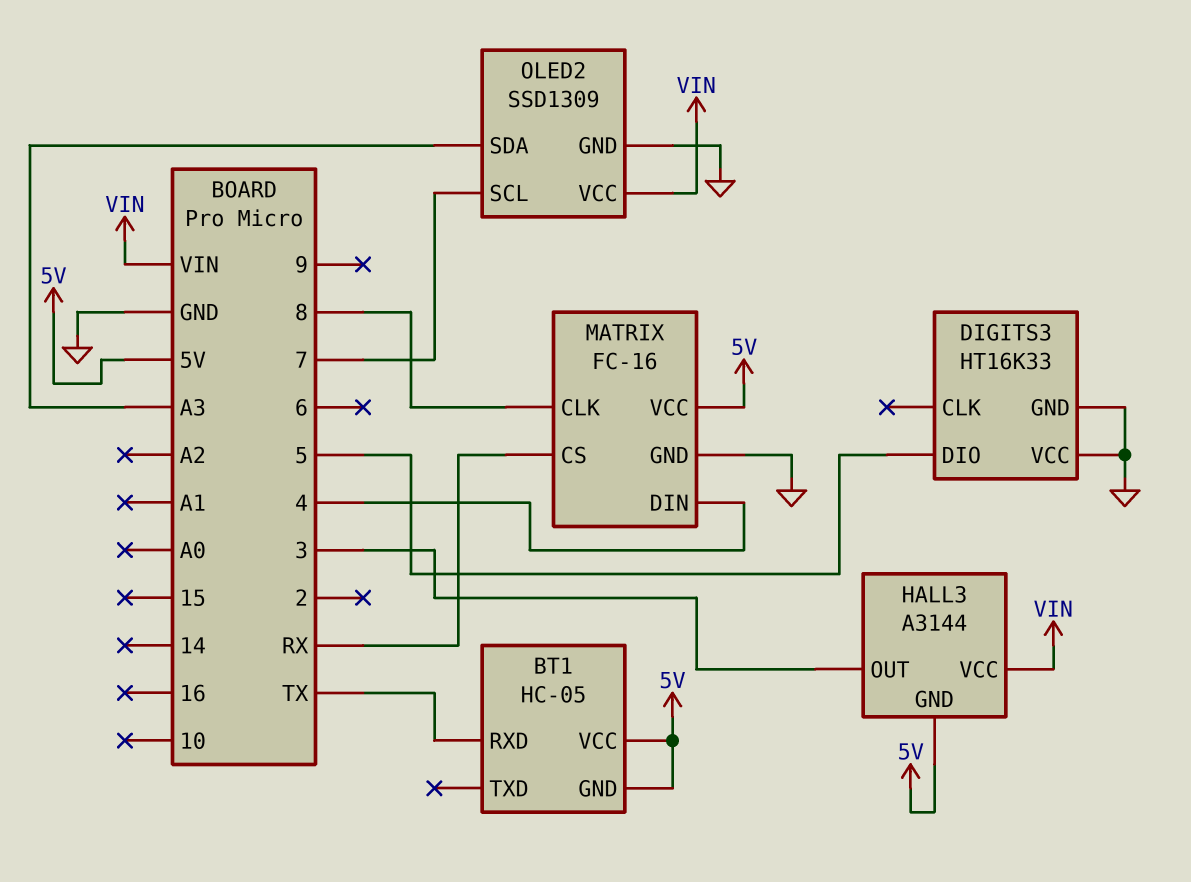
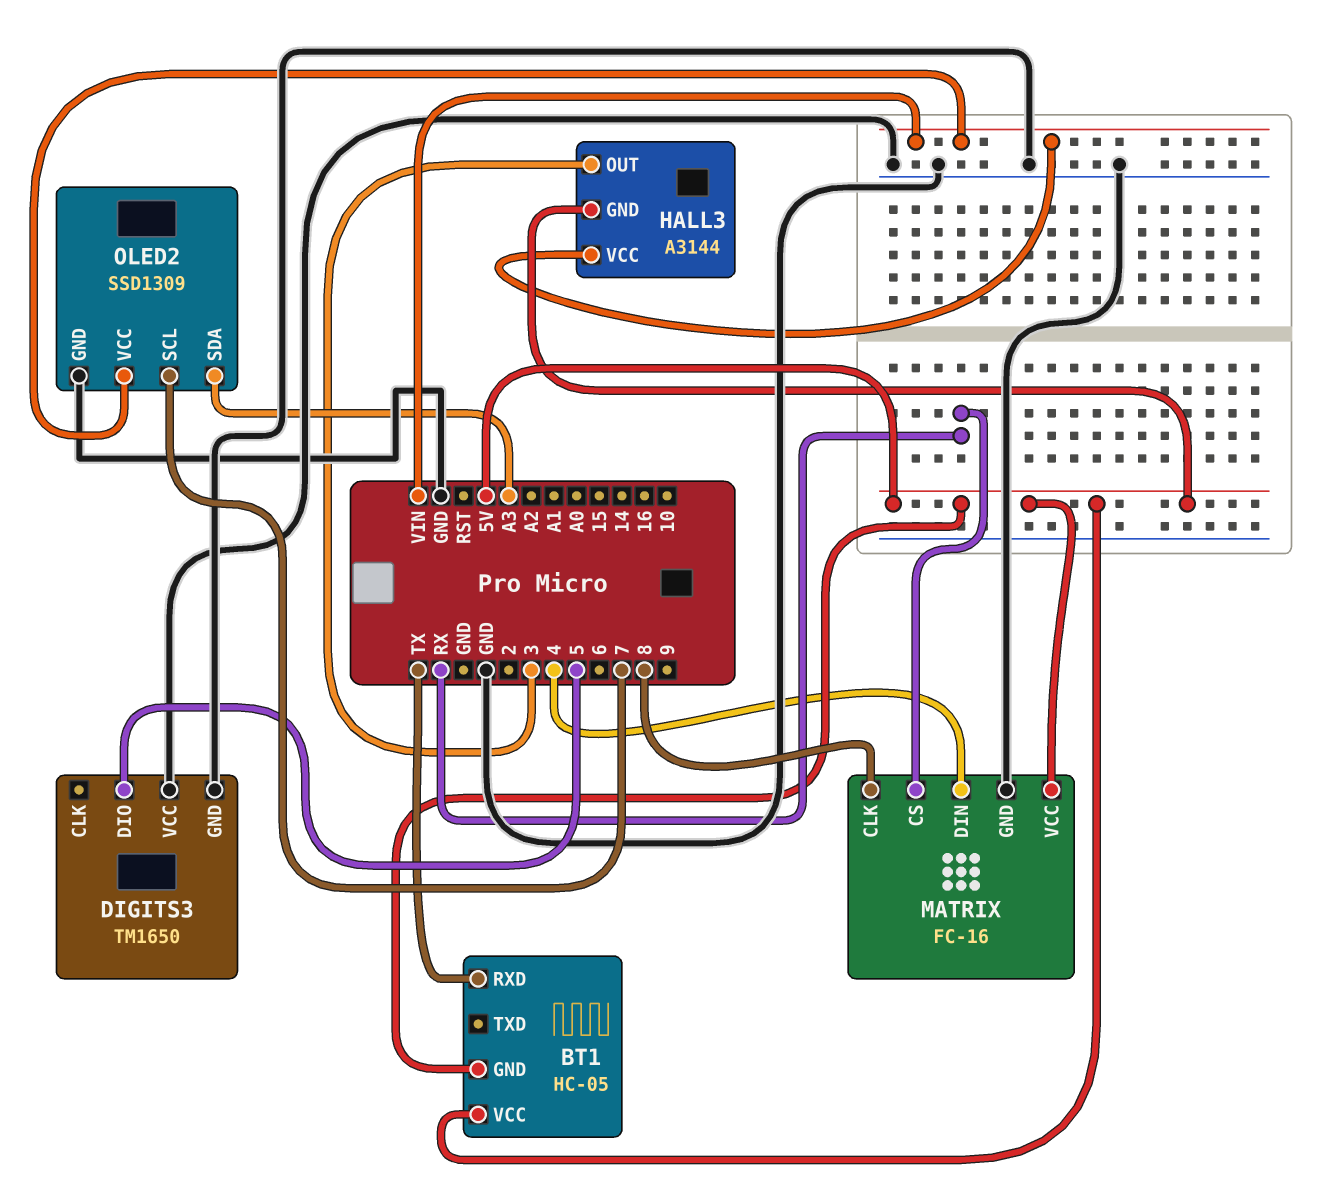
DIGITS3: HT16K33 -> TM1650

